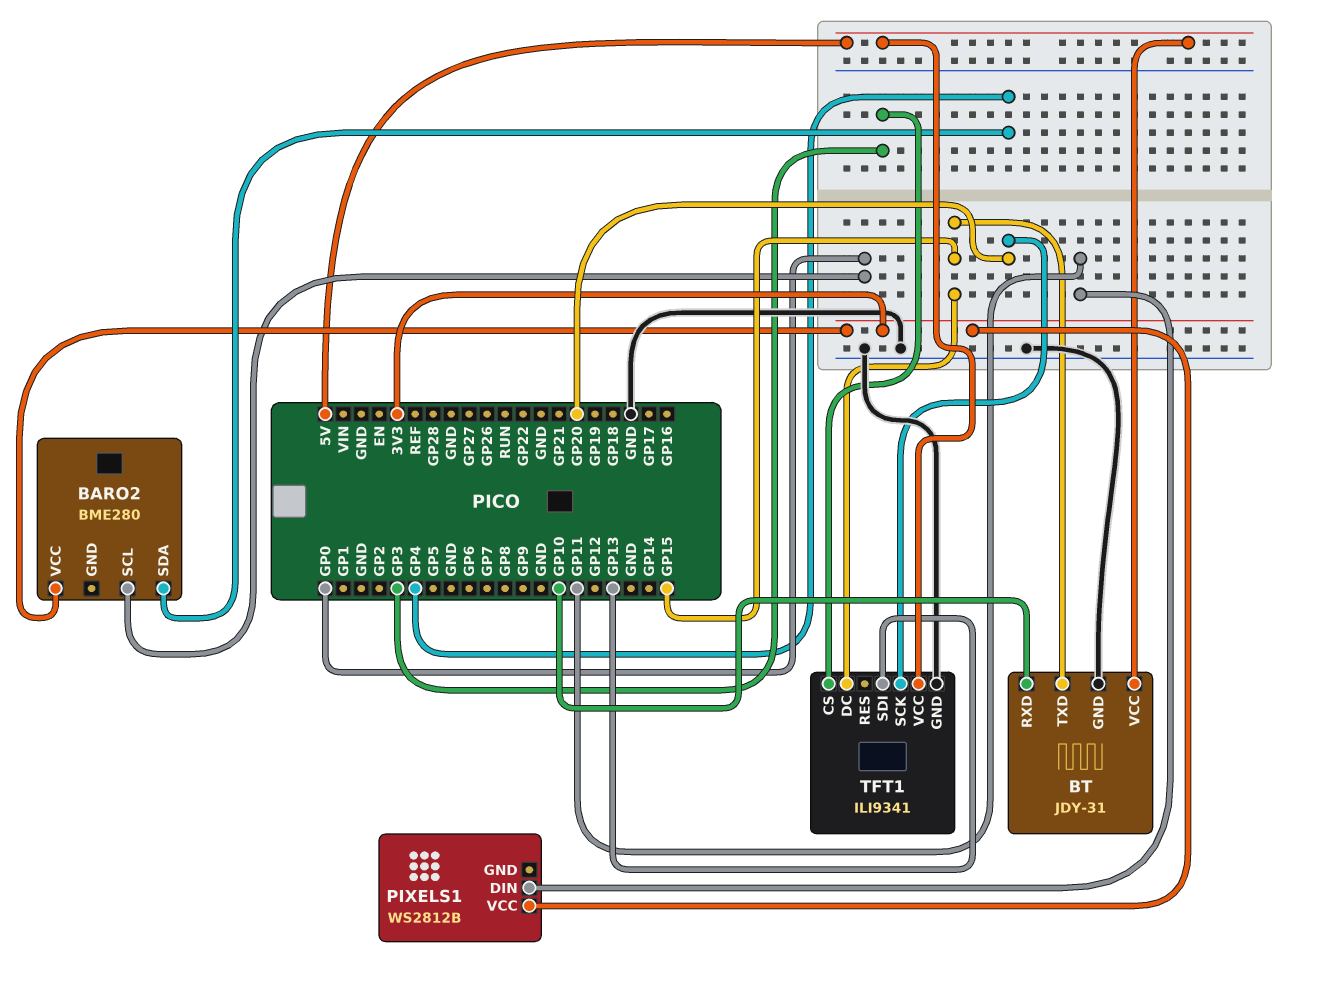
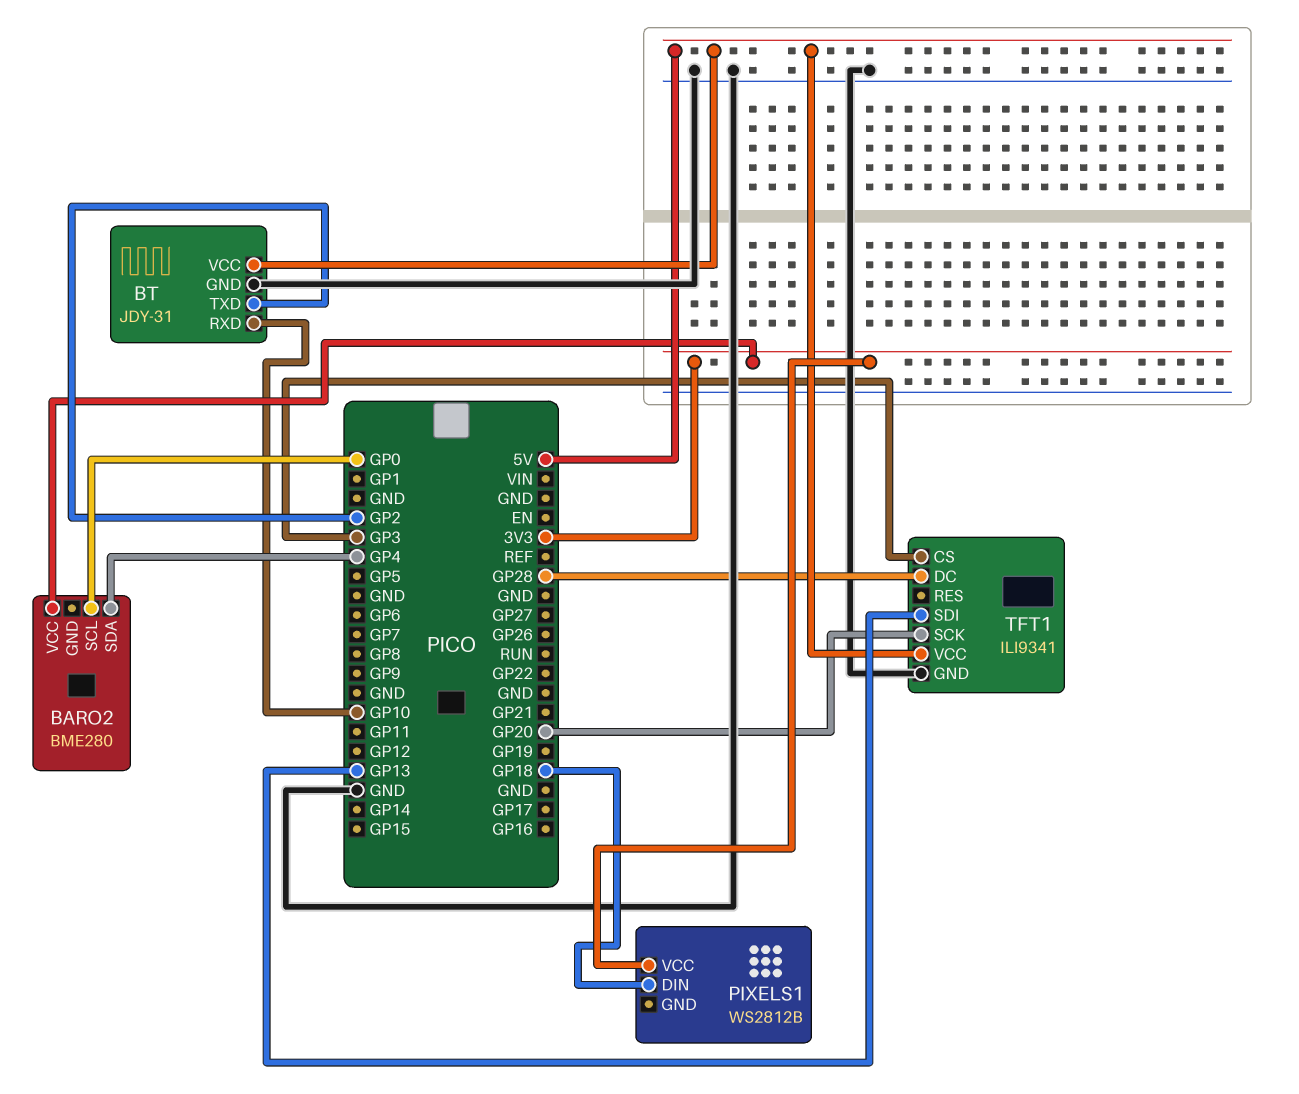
BT pin TXD: GP15 -> GP2
PIXELS1 pin DIN: GP11 -> GP18
TFT1 pin DC: GP15 -> GP28

